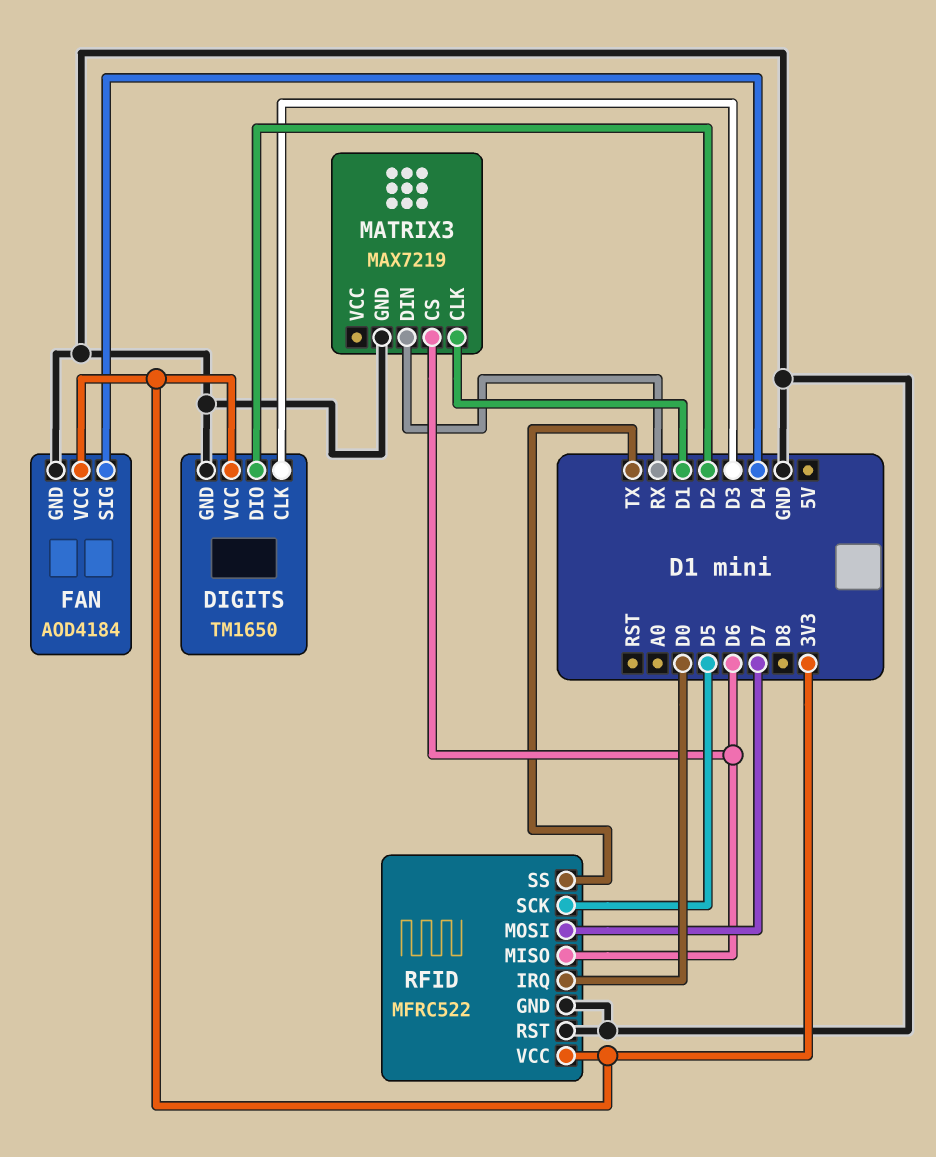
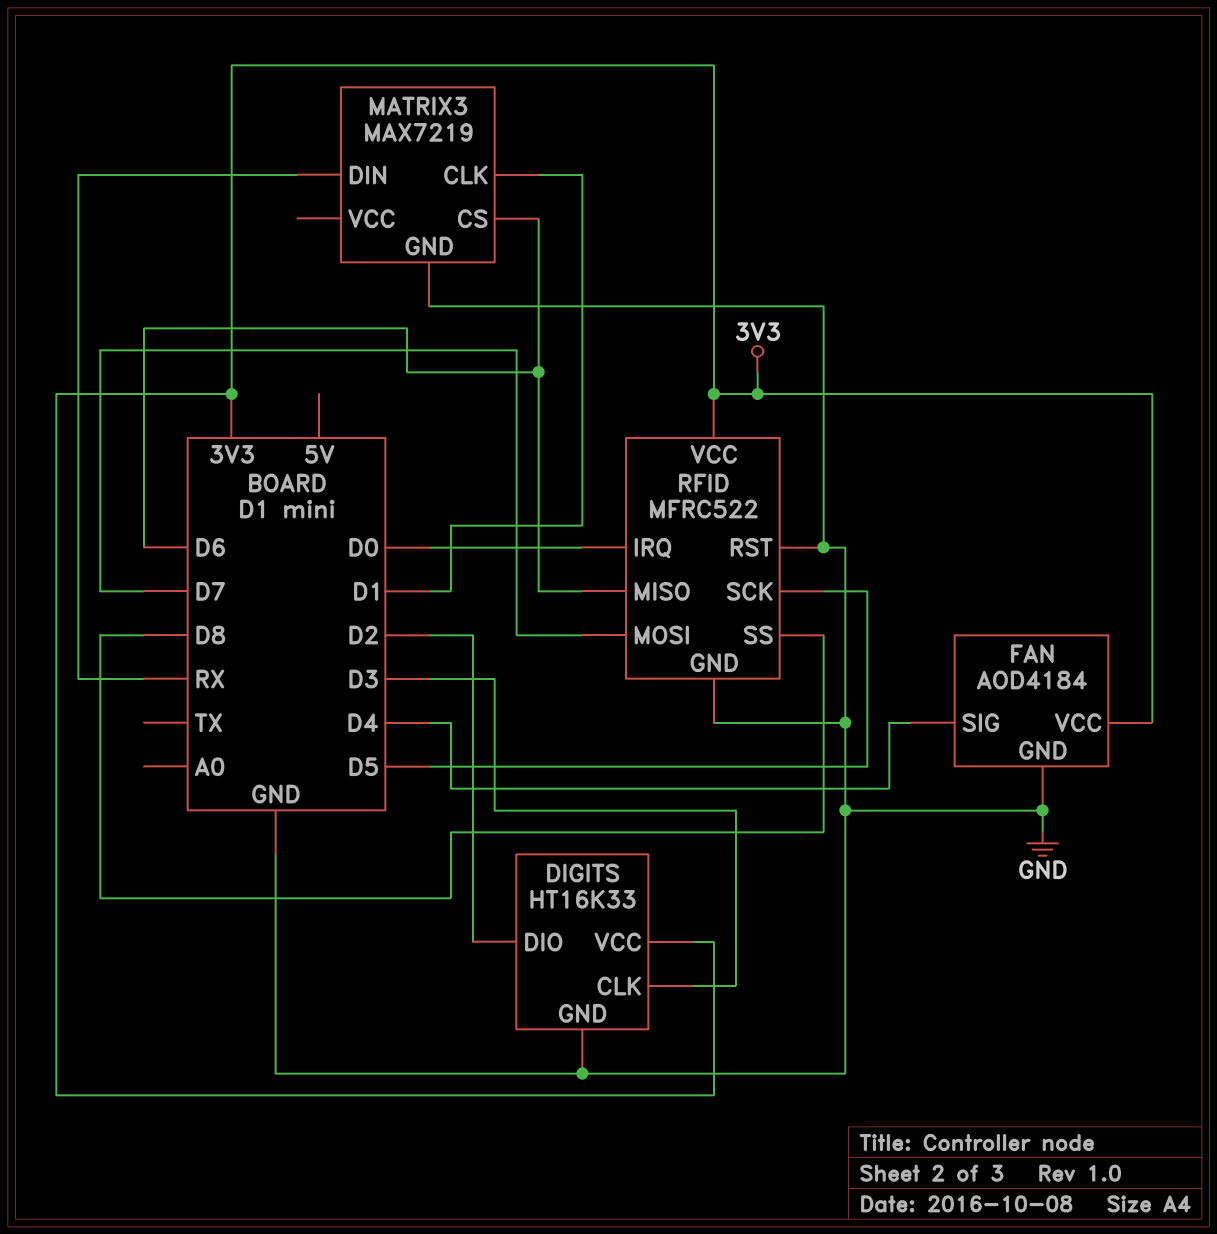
DIGITS: TM1650 -> HT16K33
RFID pin SS: TX -> D8

